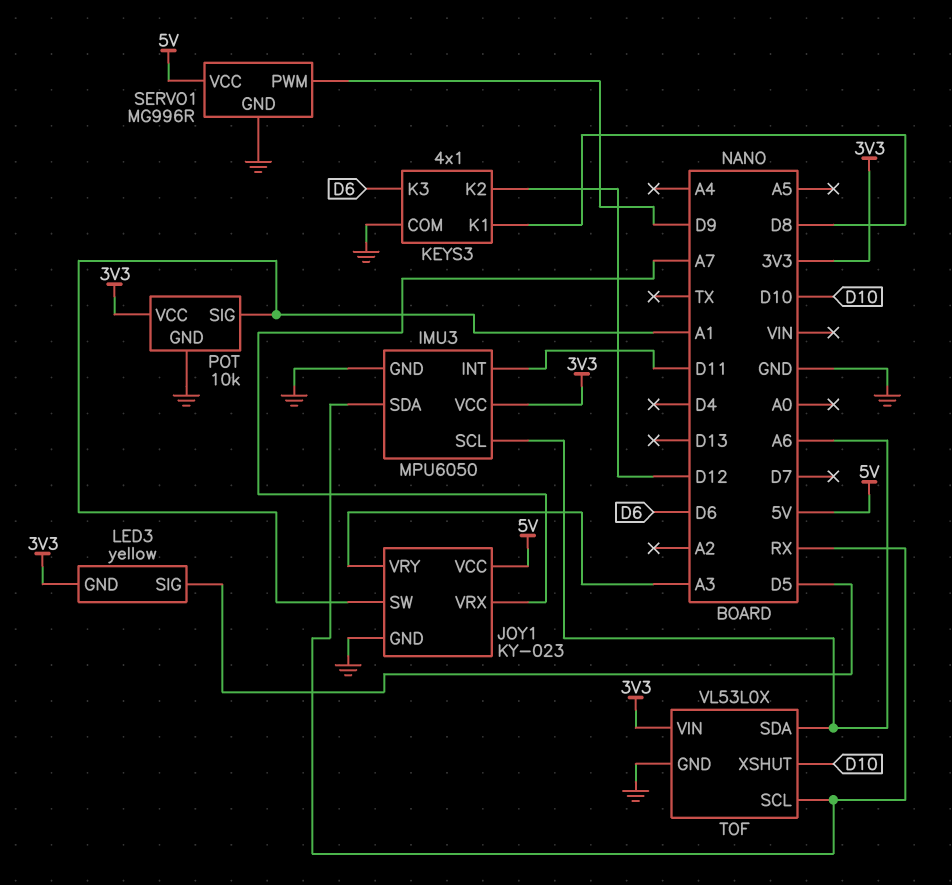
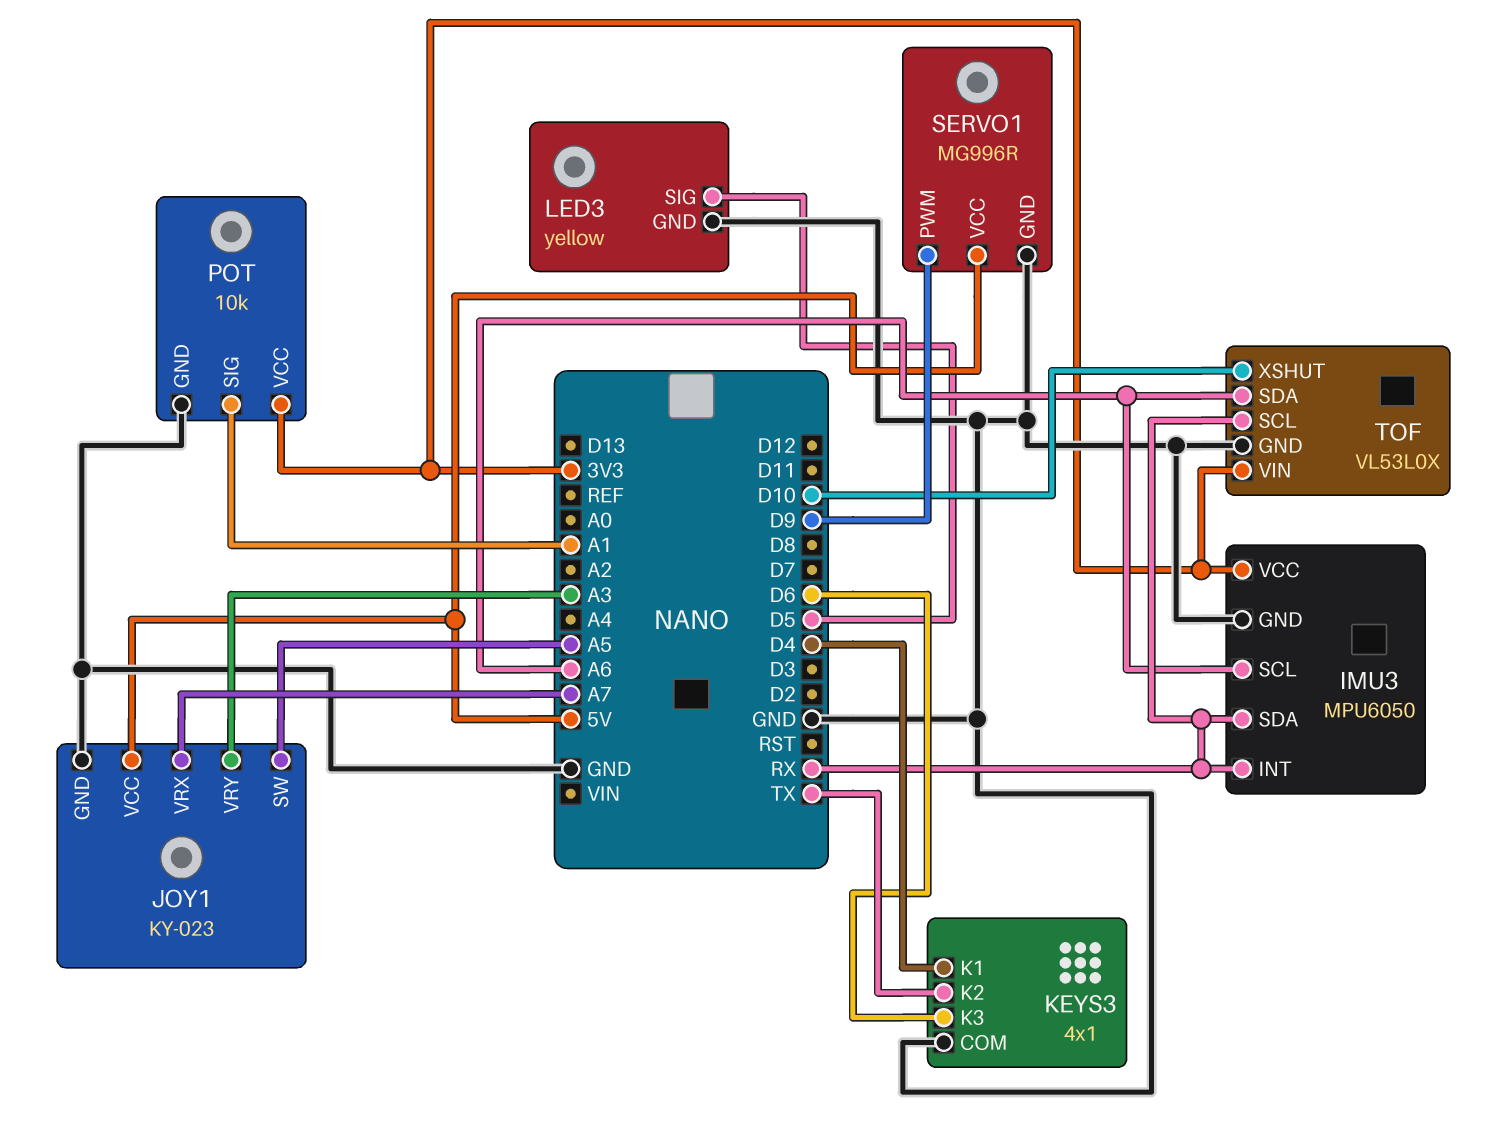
IMU3 pin INT: D11 -> RX
JOY1 pin SW: A1 -> A5
KEYS3 pin K1: D8 -> D4
KEYS3 pin K2: D12 -> TX
LED3 pin GND: 3V3 -> GND

